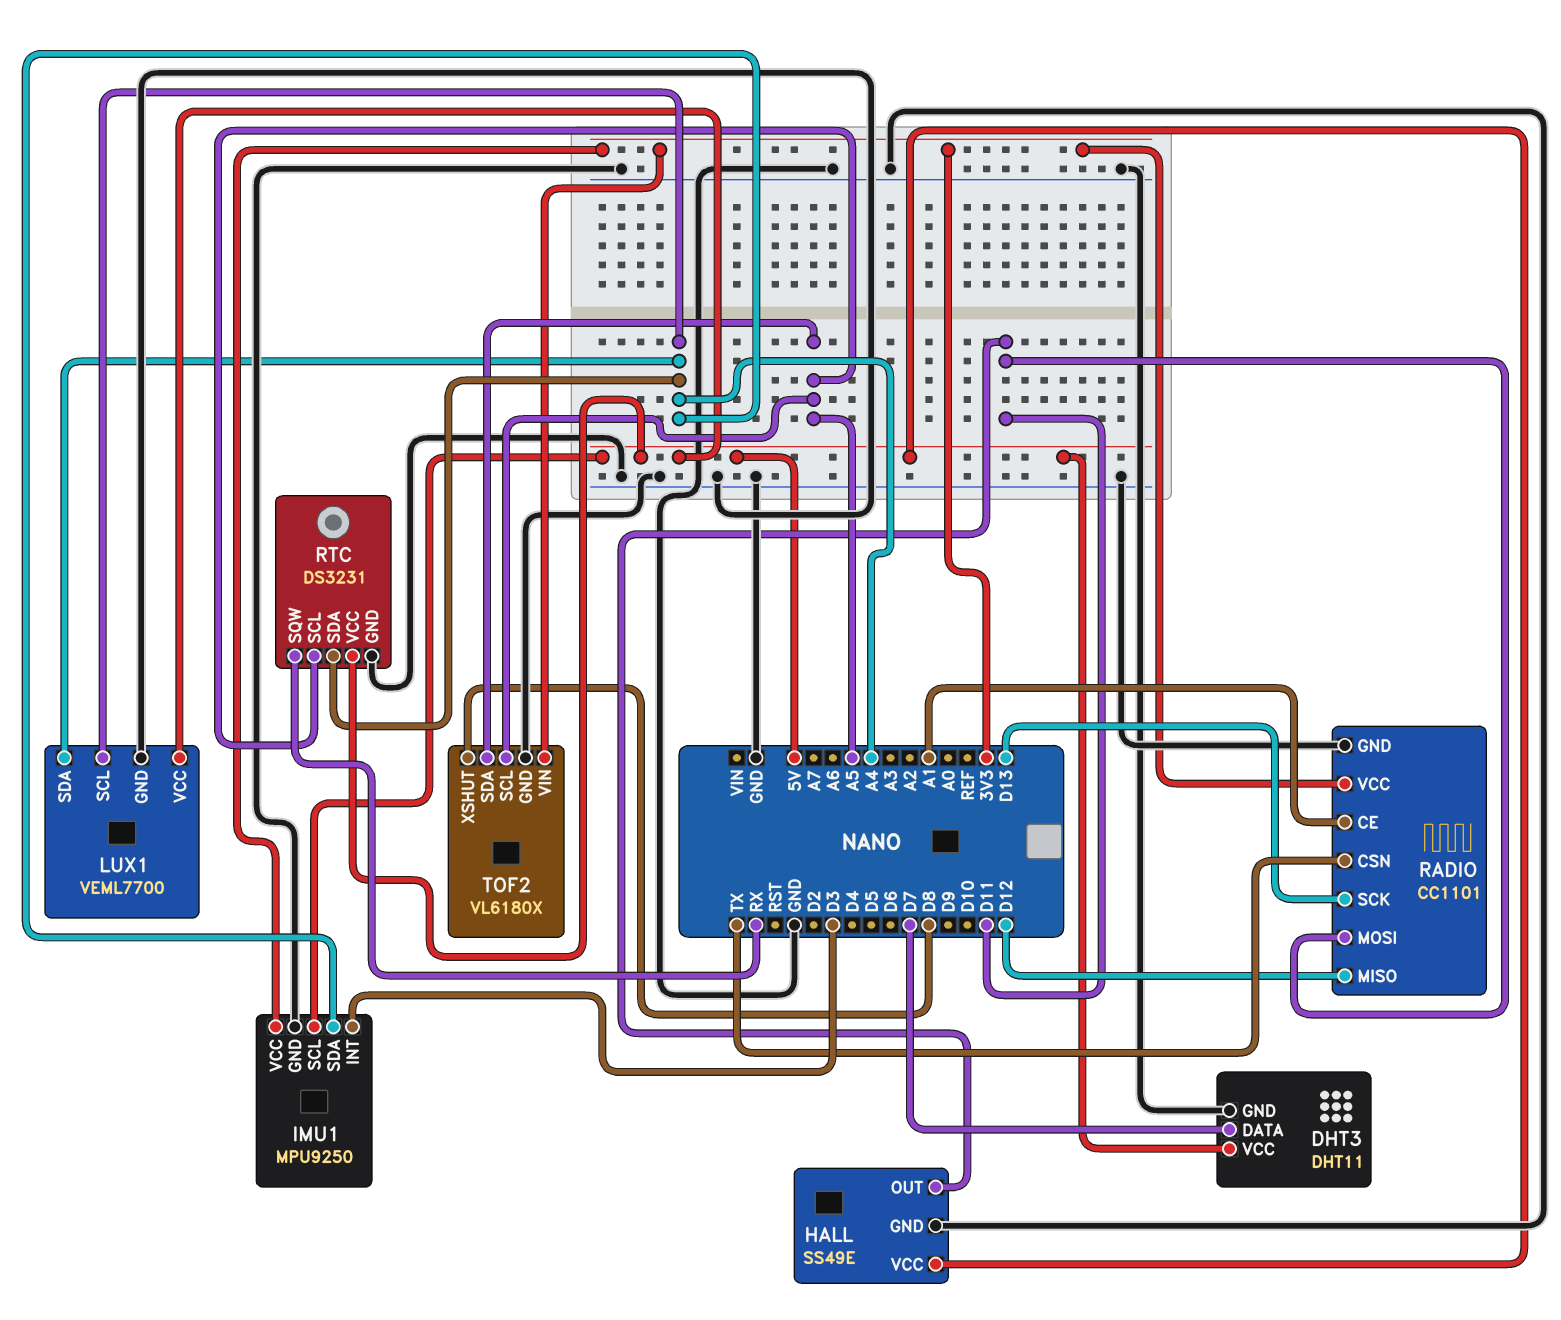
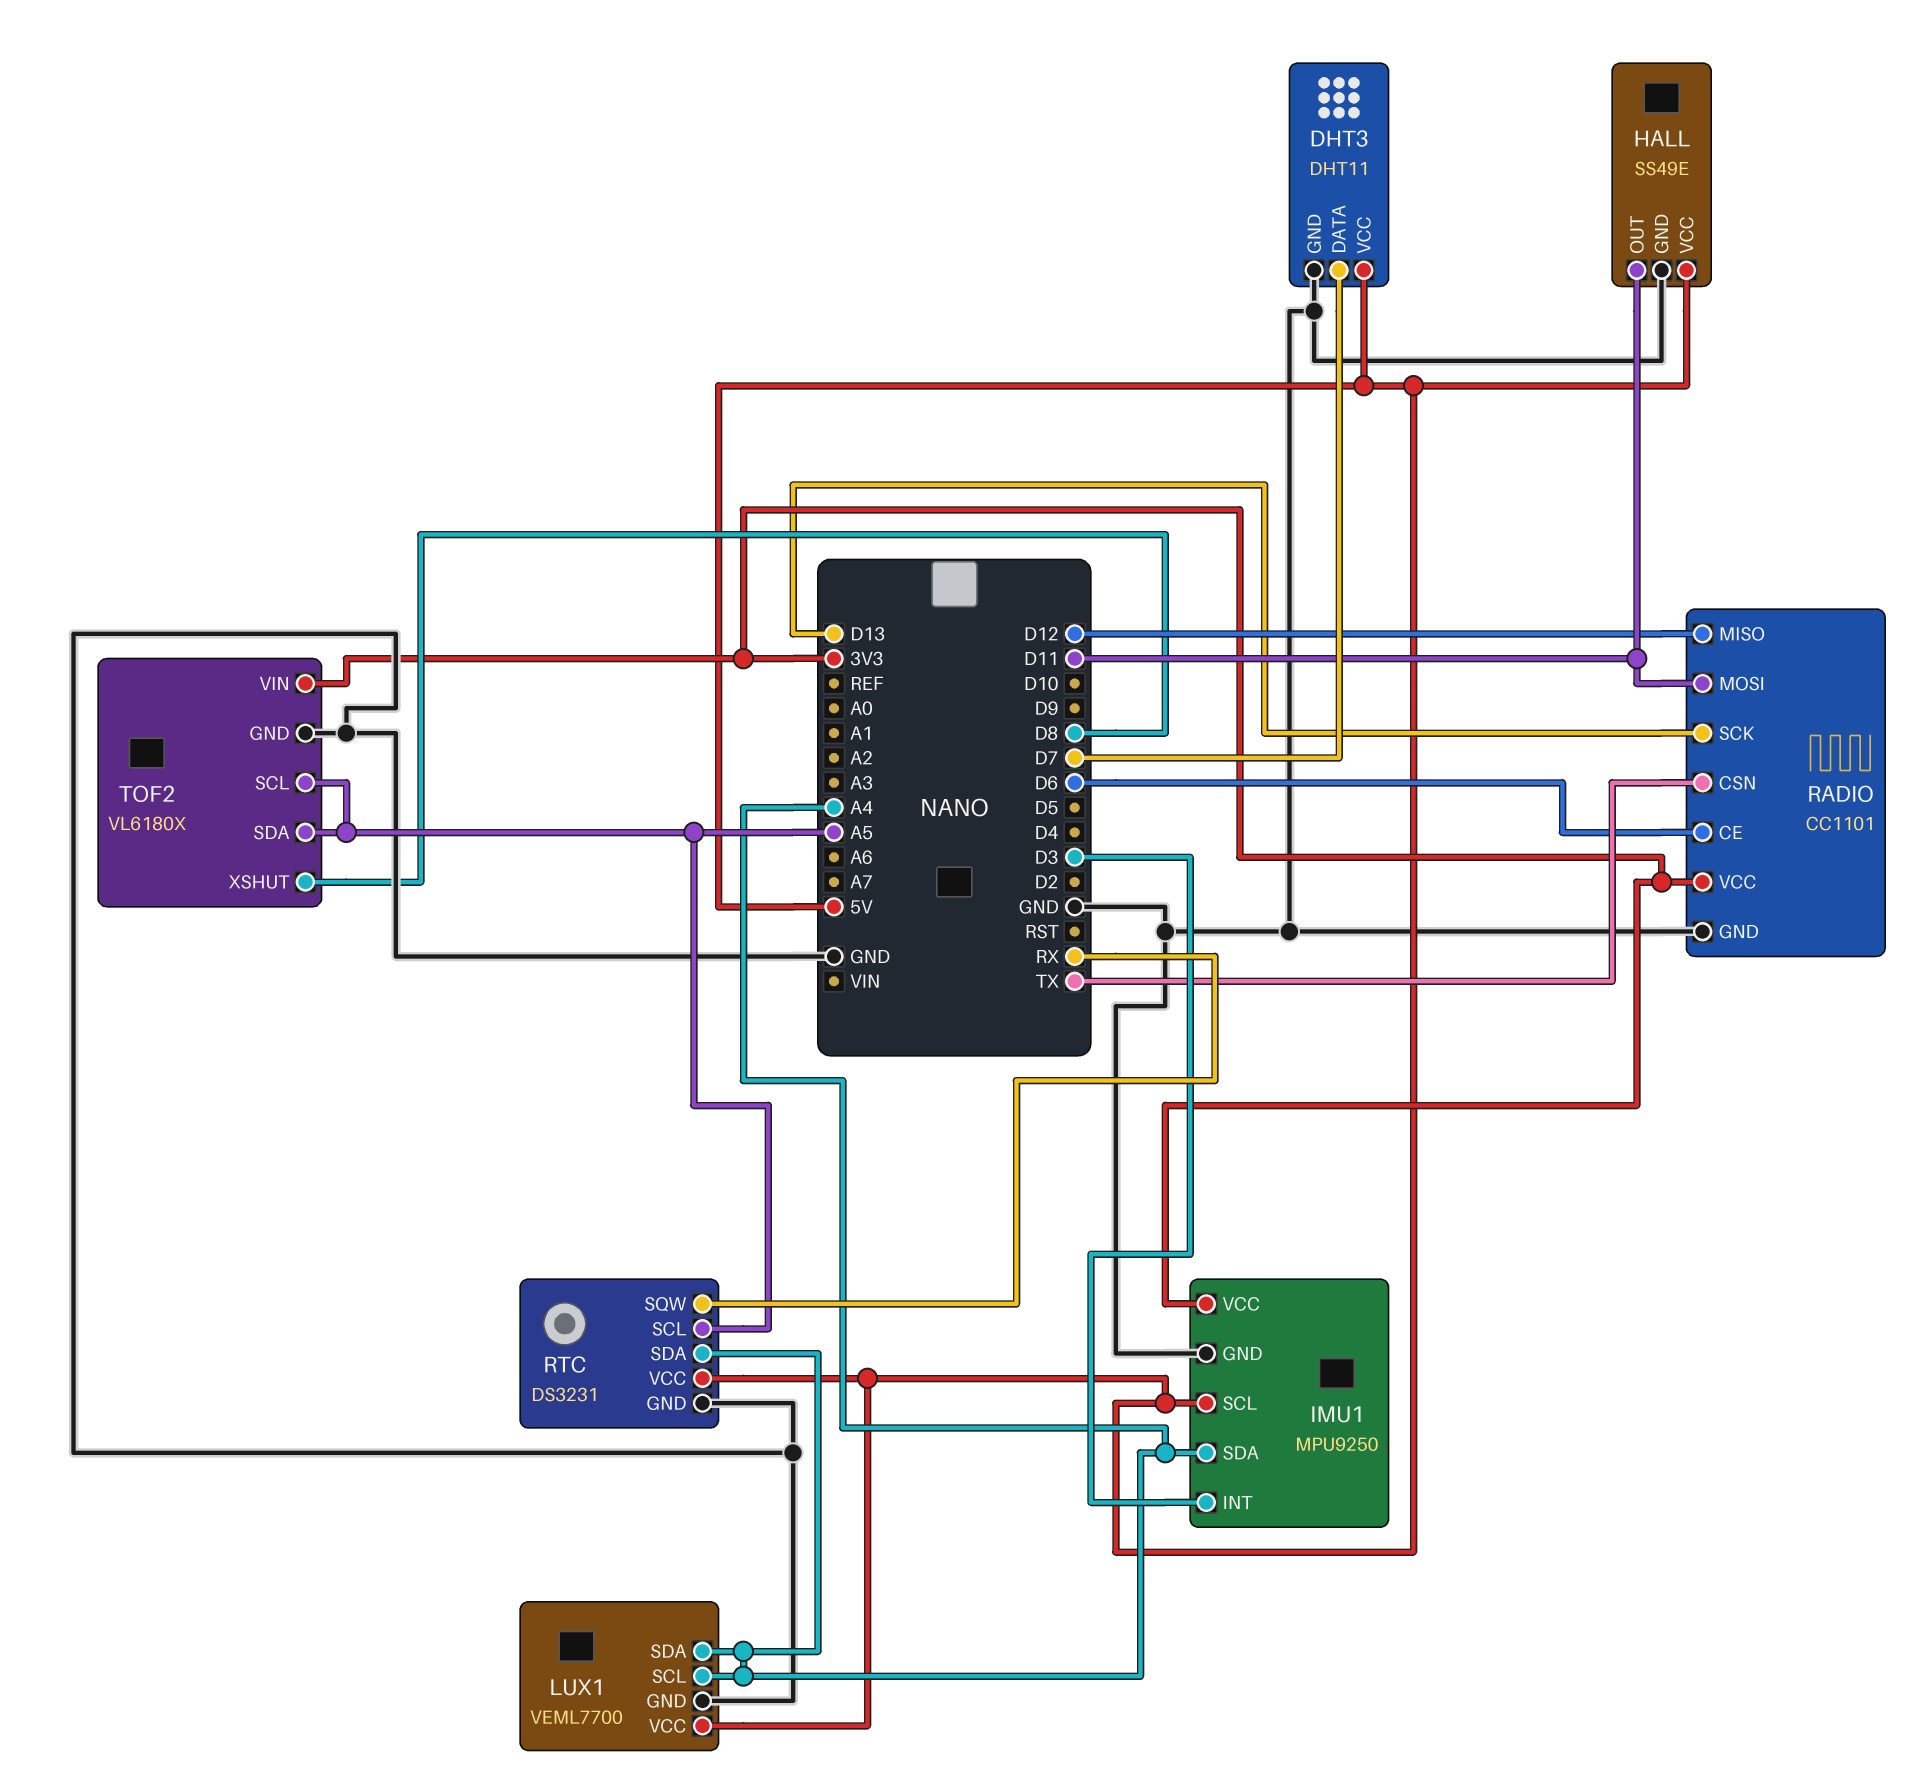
RADIO pin CE: A1 -> D6

